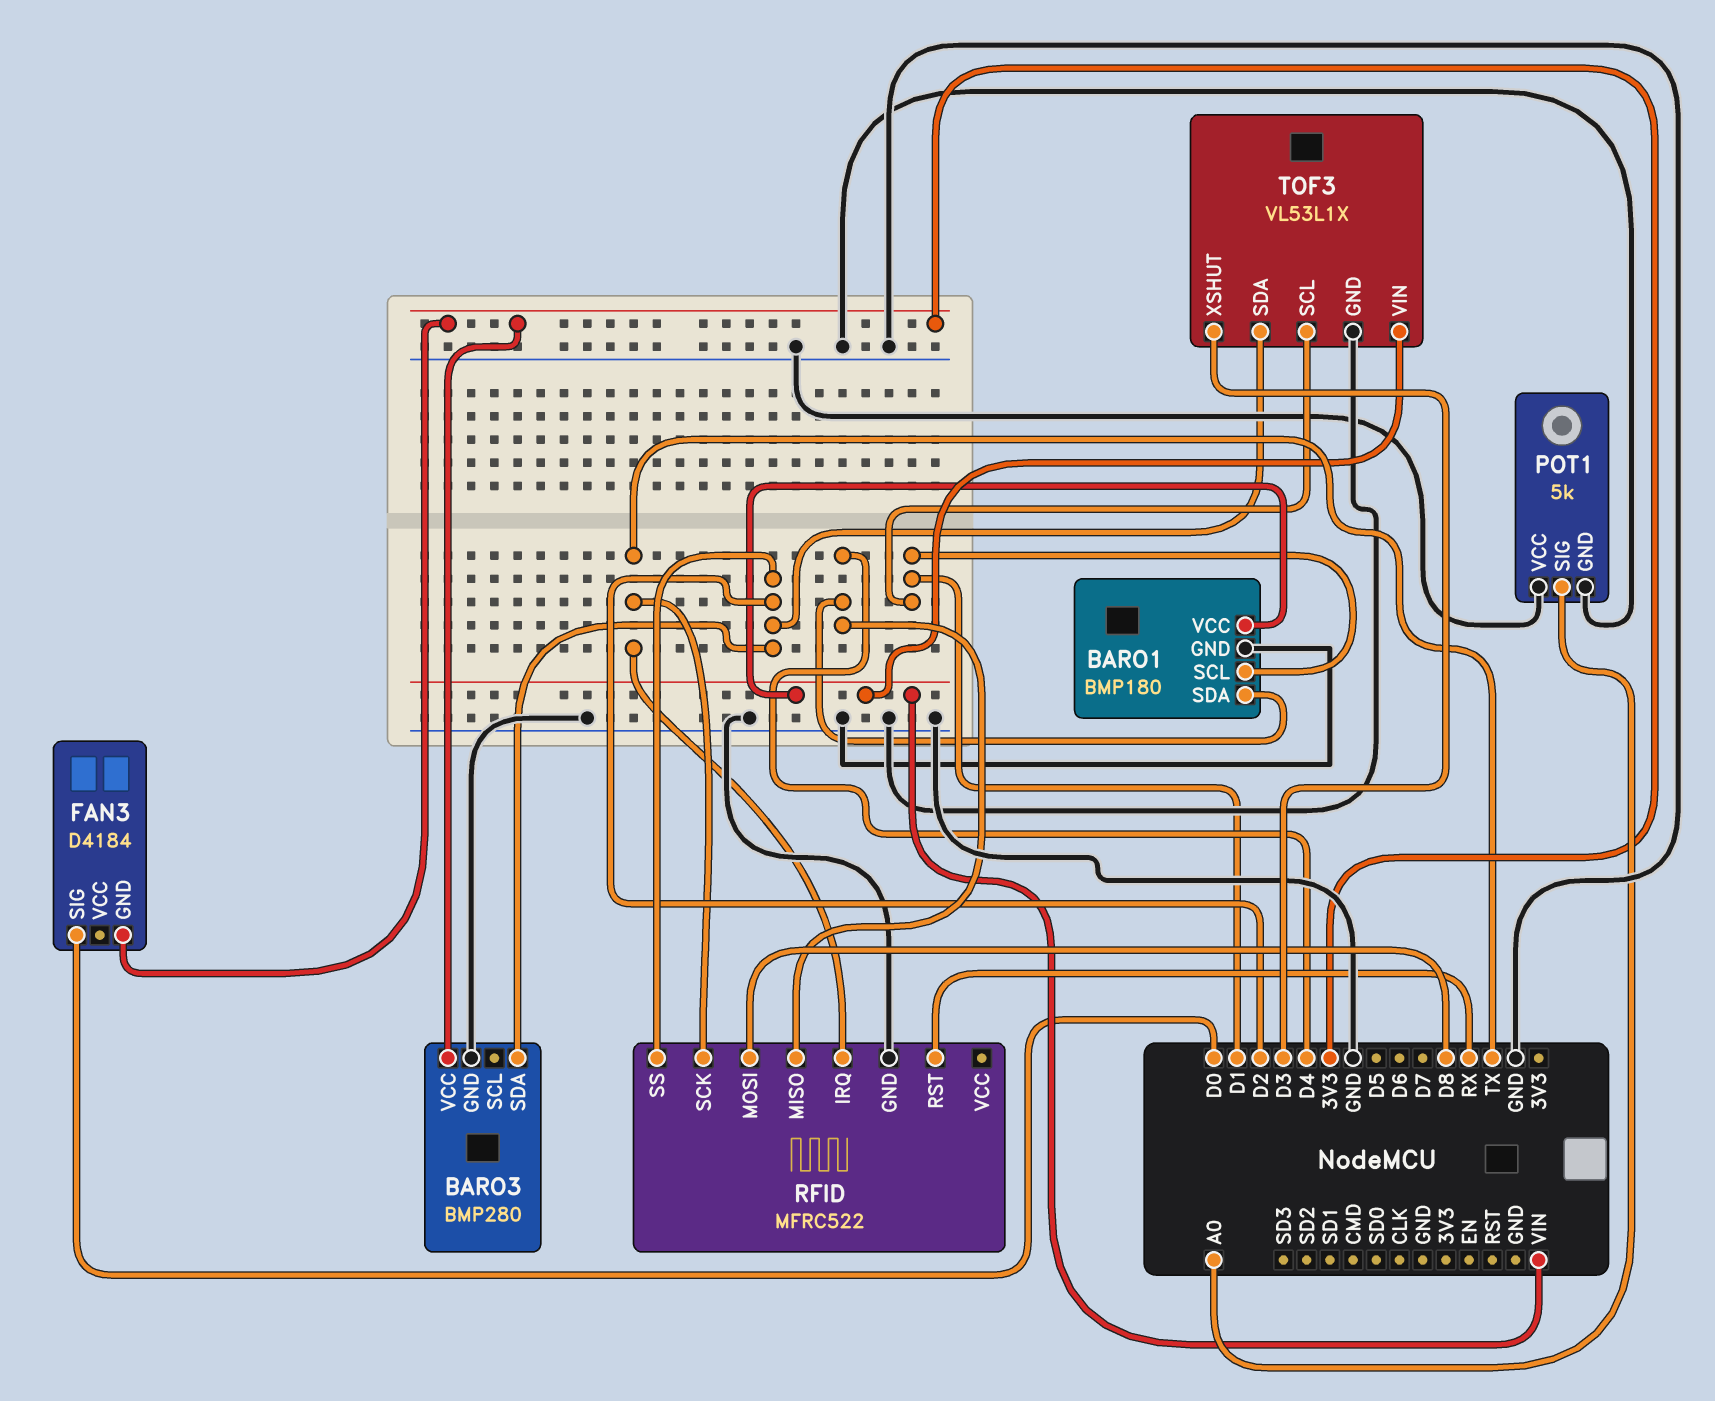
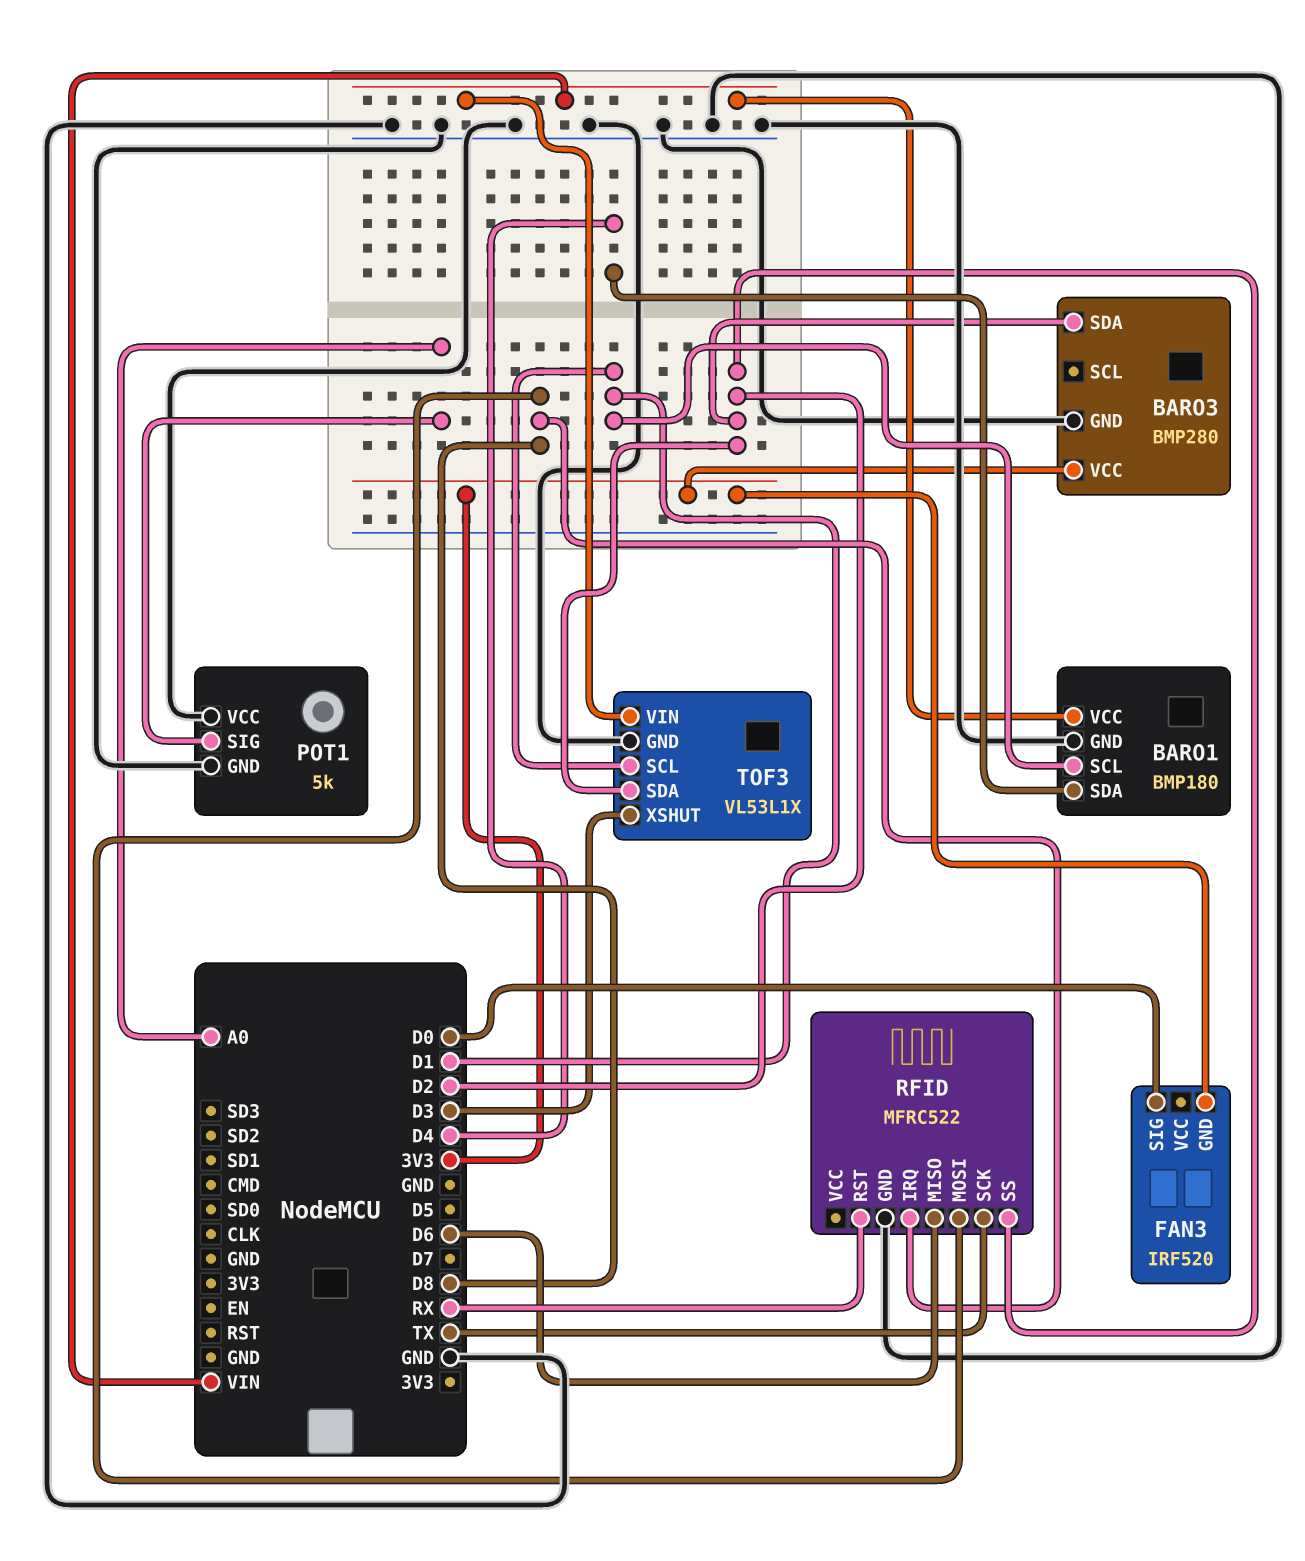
FAN3: D4184 -> IRF520
RFID pin IRQ: TX -> D8
RFID pin MISO: D4 -> D6

